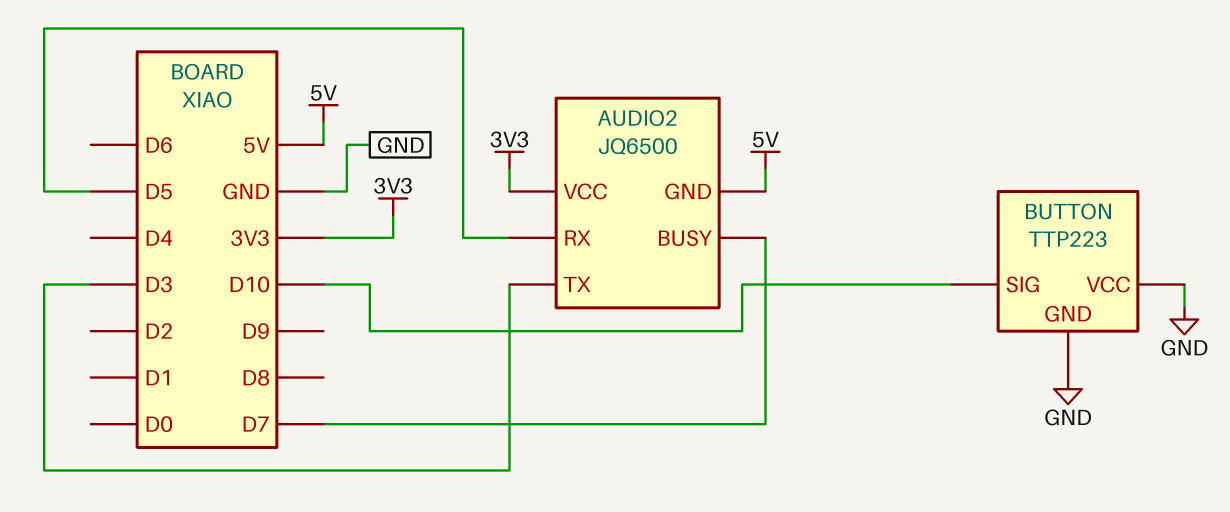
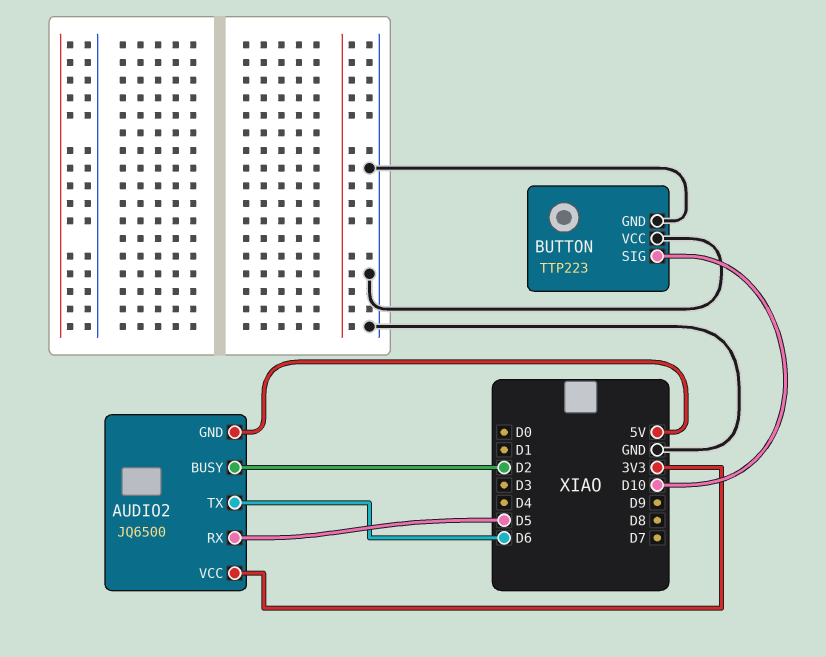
AUDIO2 pin BUSY: D7 -> D2
AUDIO2 pin TX: D3 -> D6

